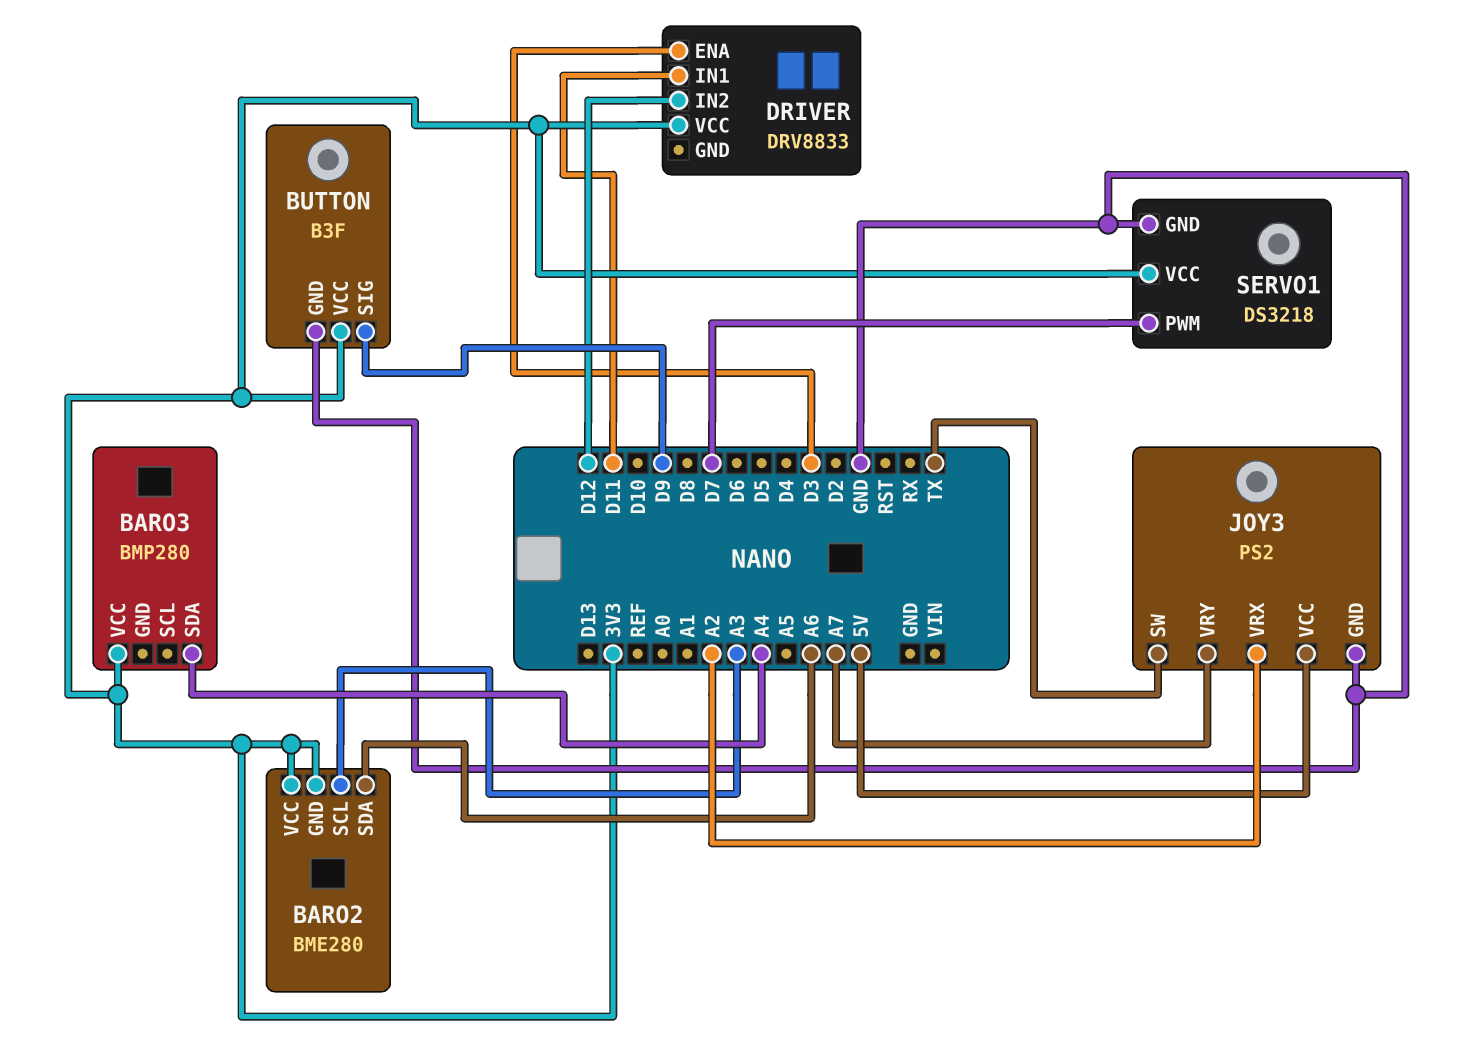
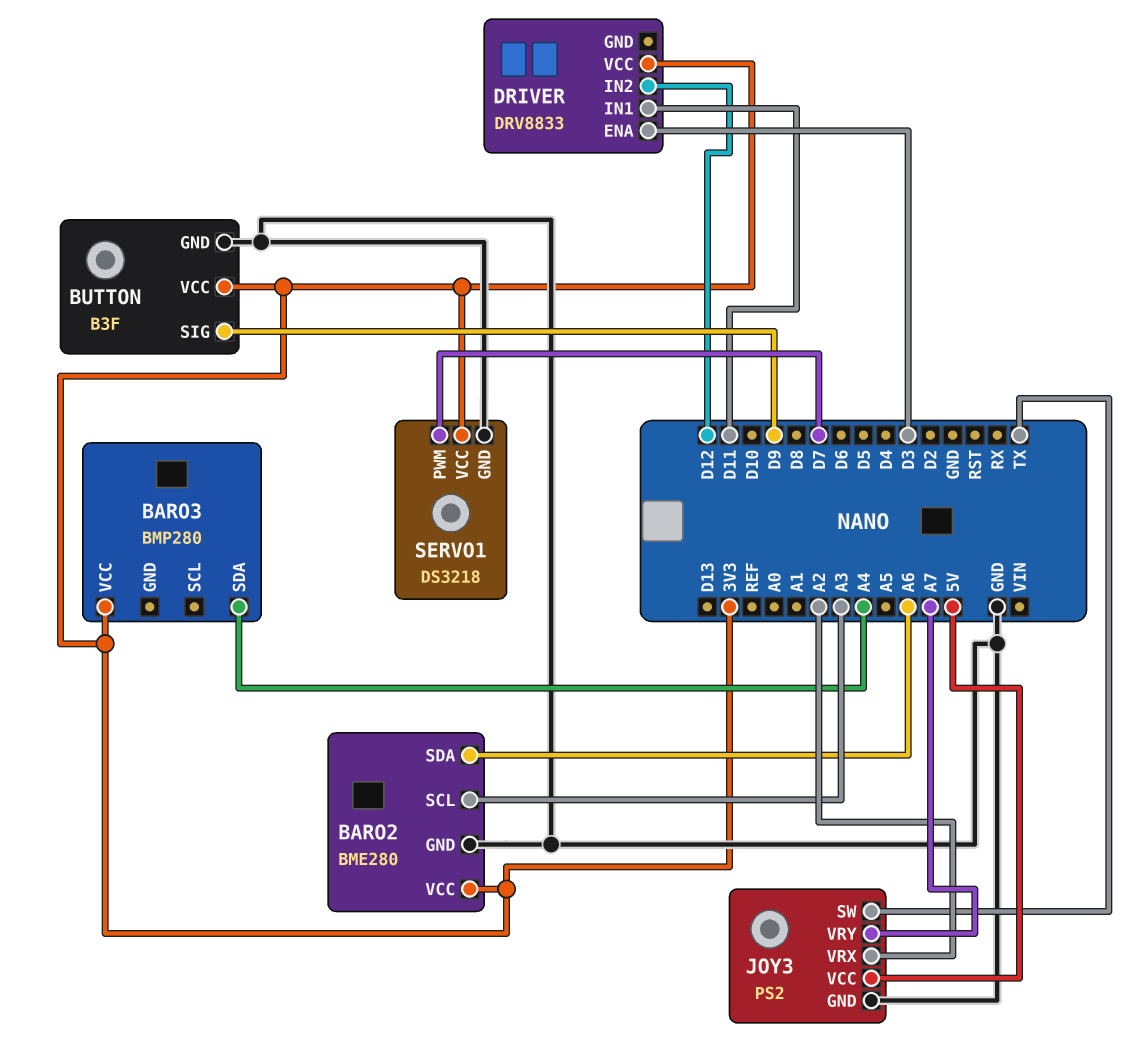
BARO2 pin GND: 3V3 -> GND

